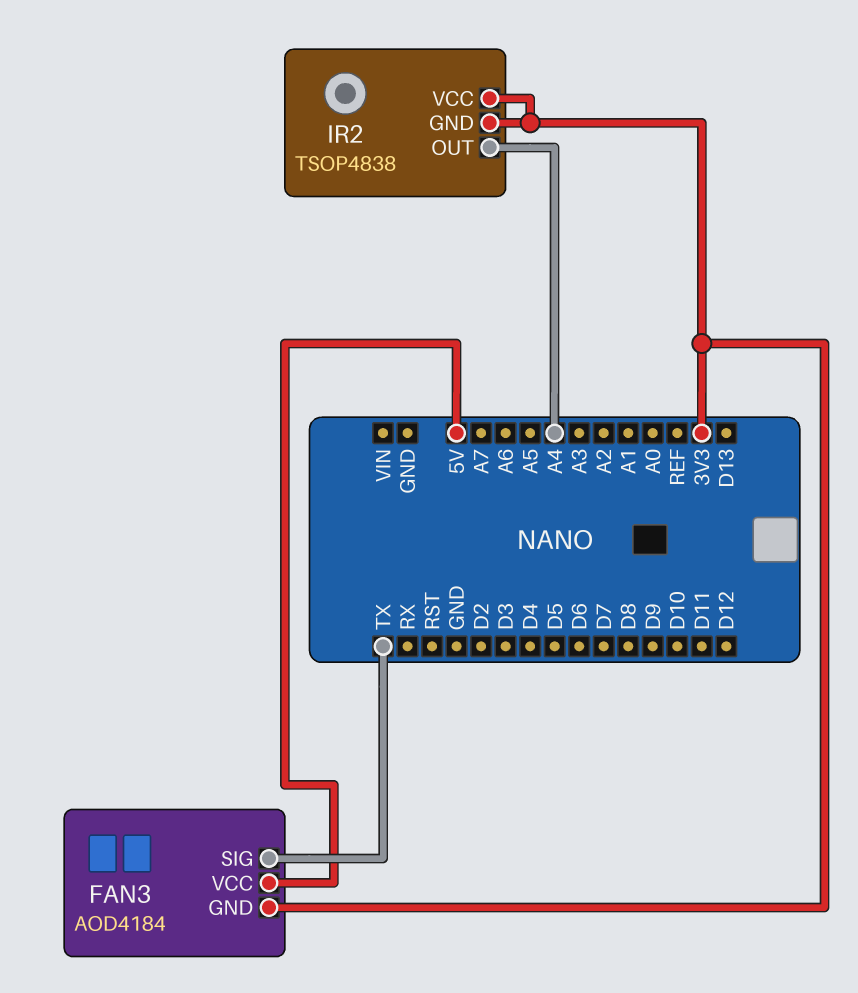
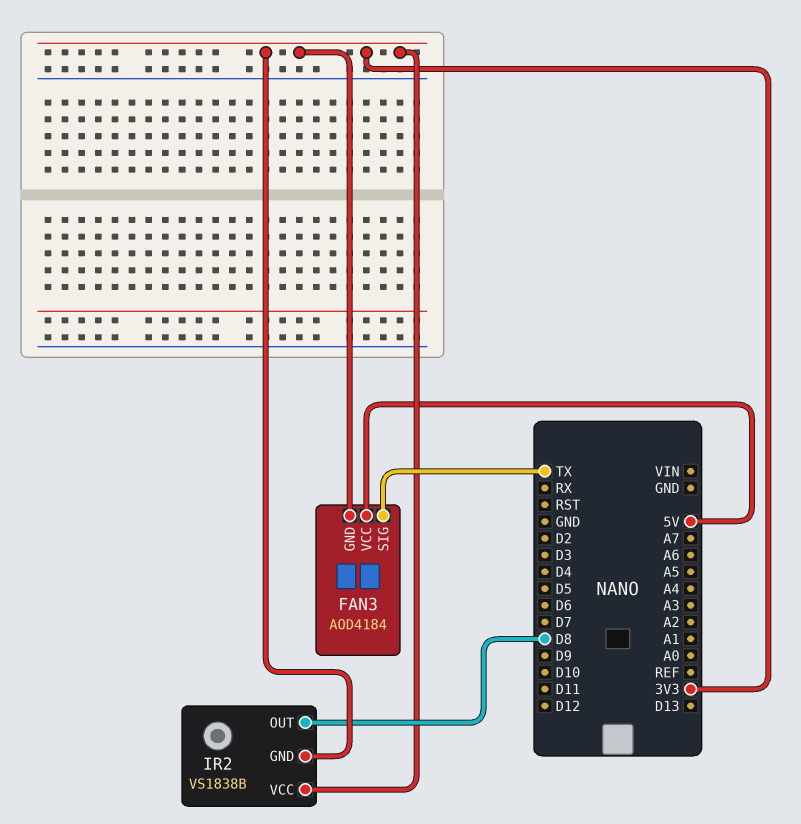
IR2: TSOP4838 -> VS1838B
IR2 pin OUT: A4 -> D8

